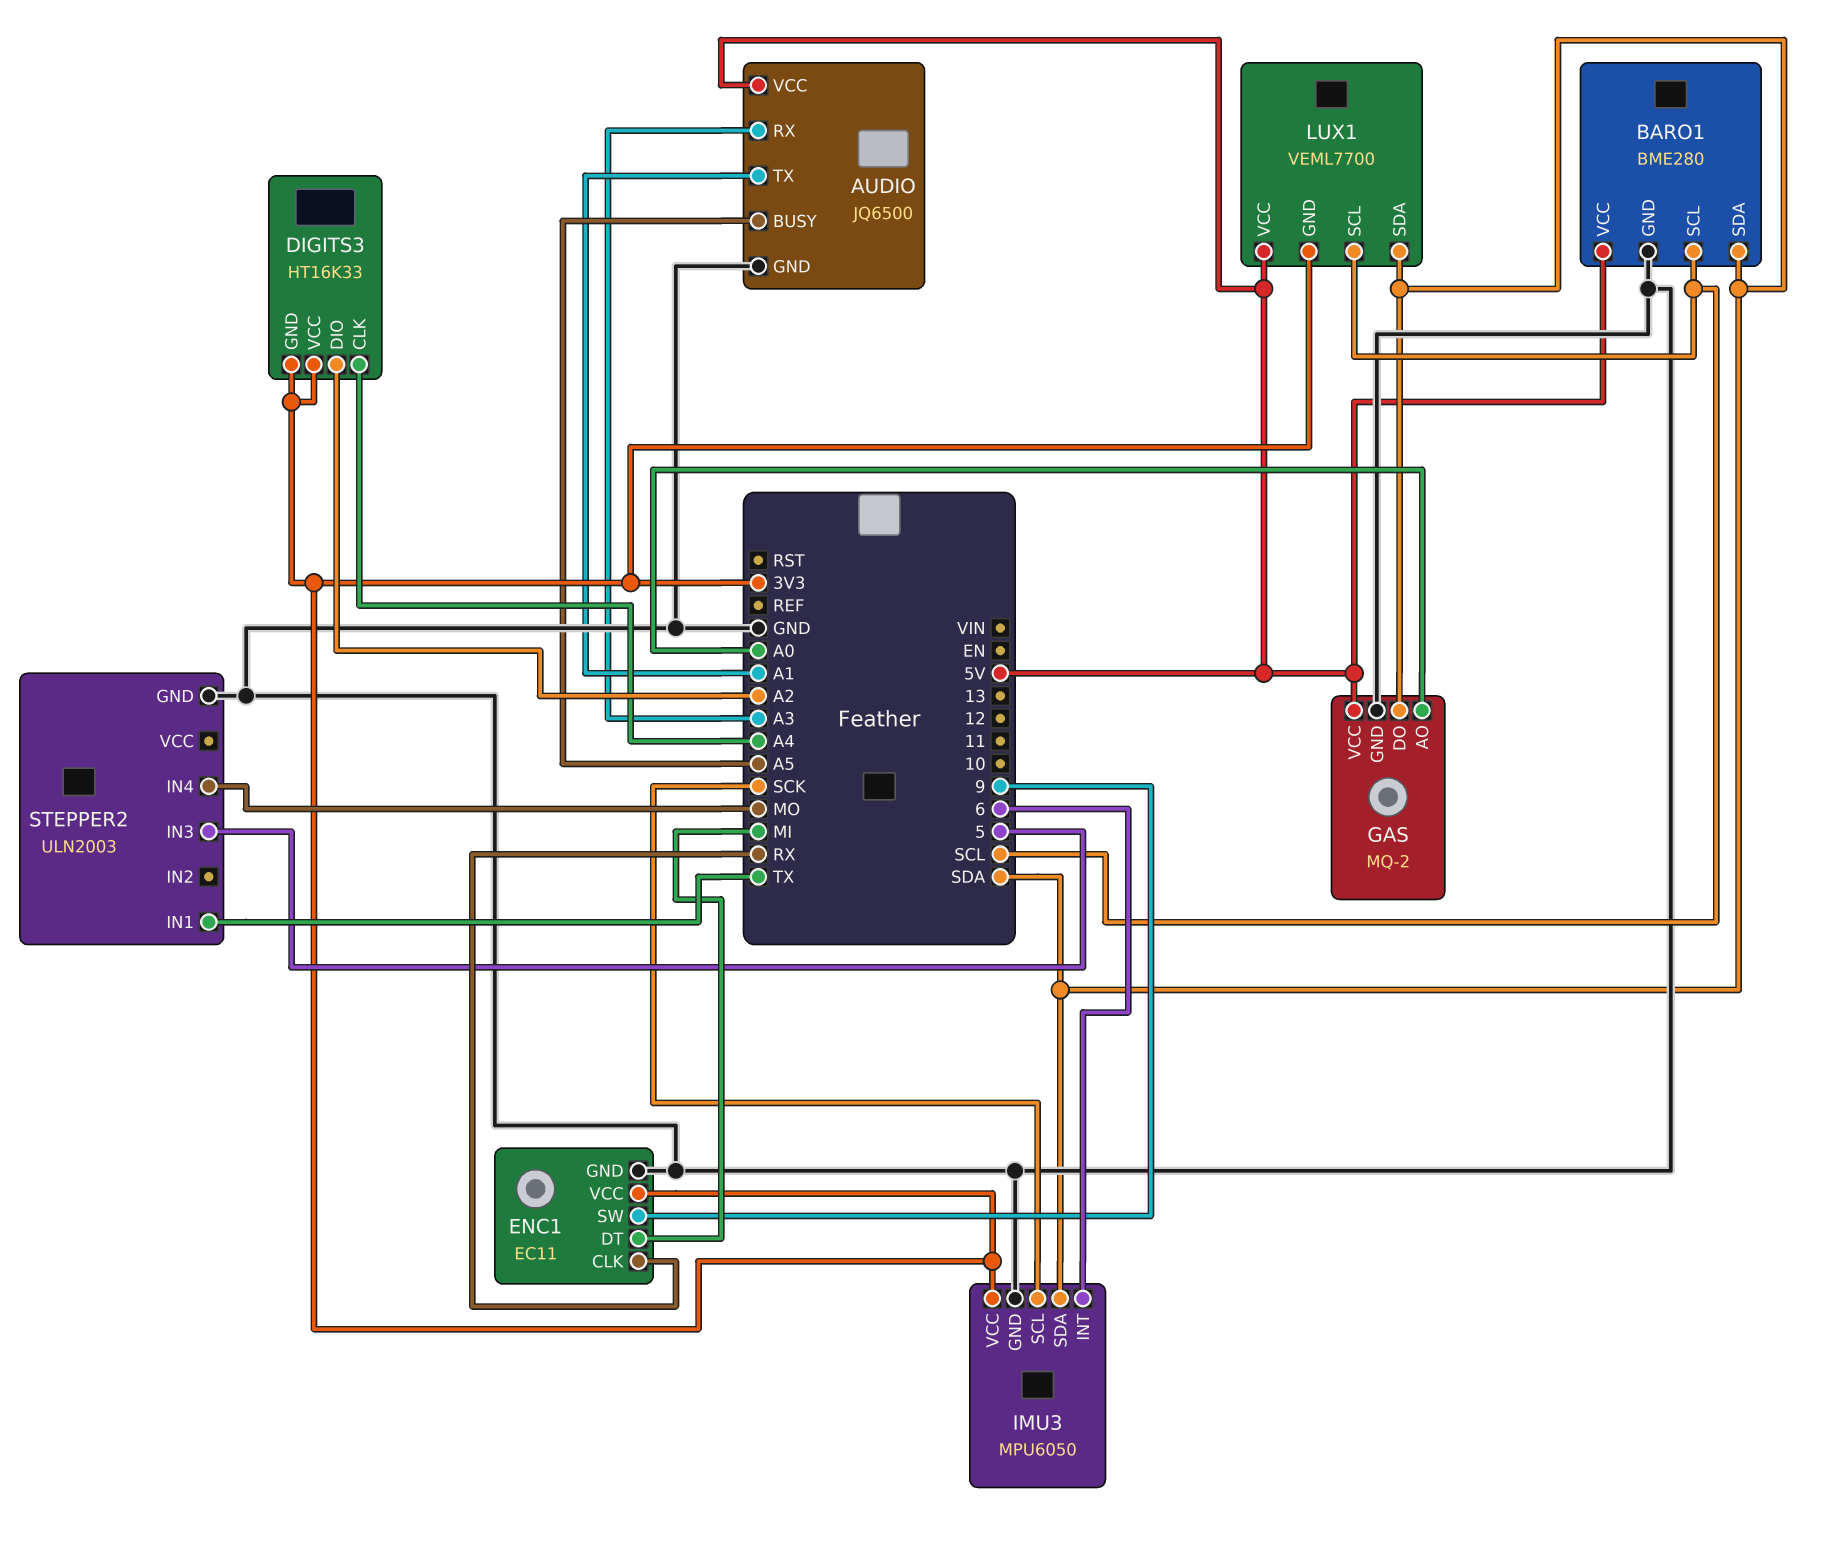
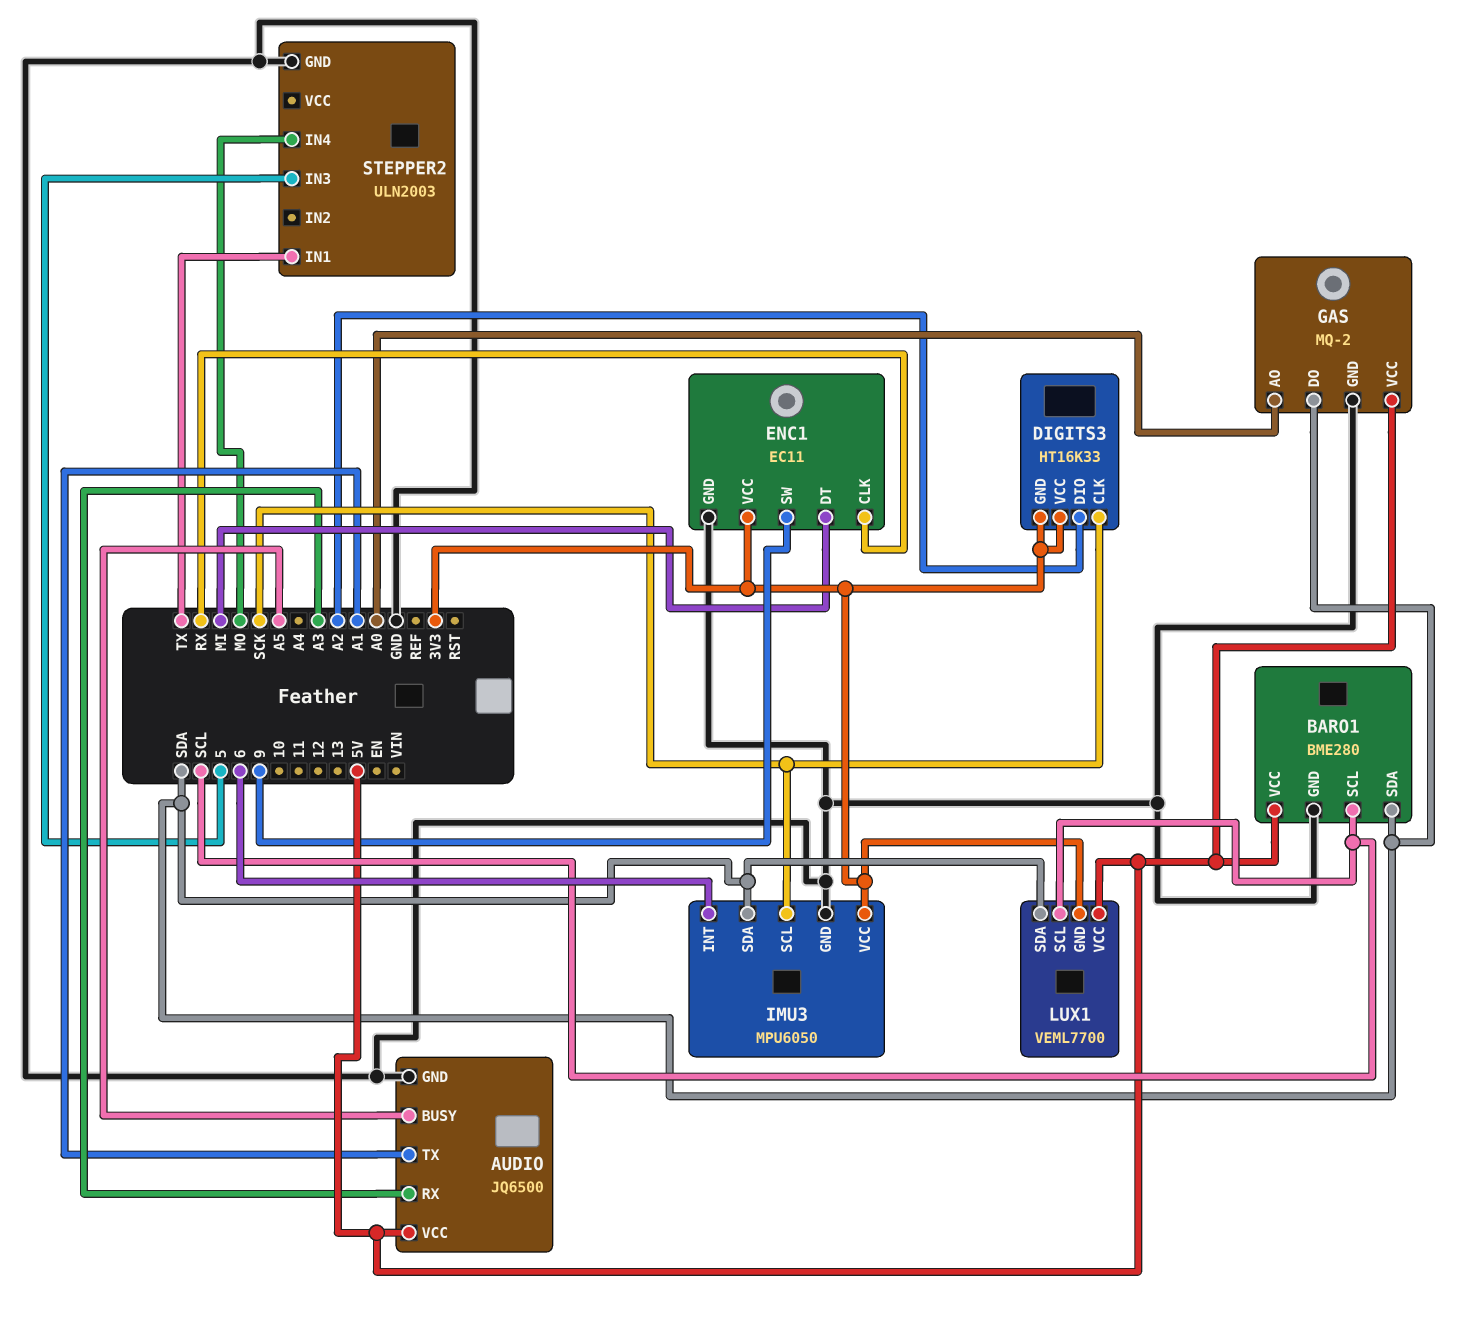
DIGITS3 pin CLK: A4 -> SCK

